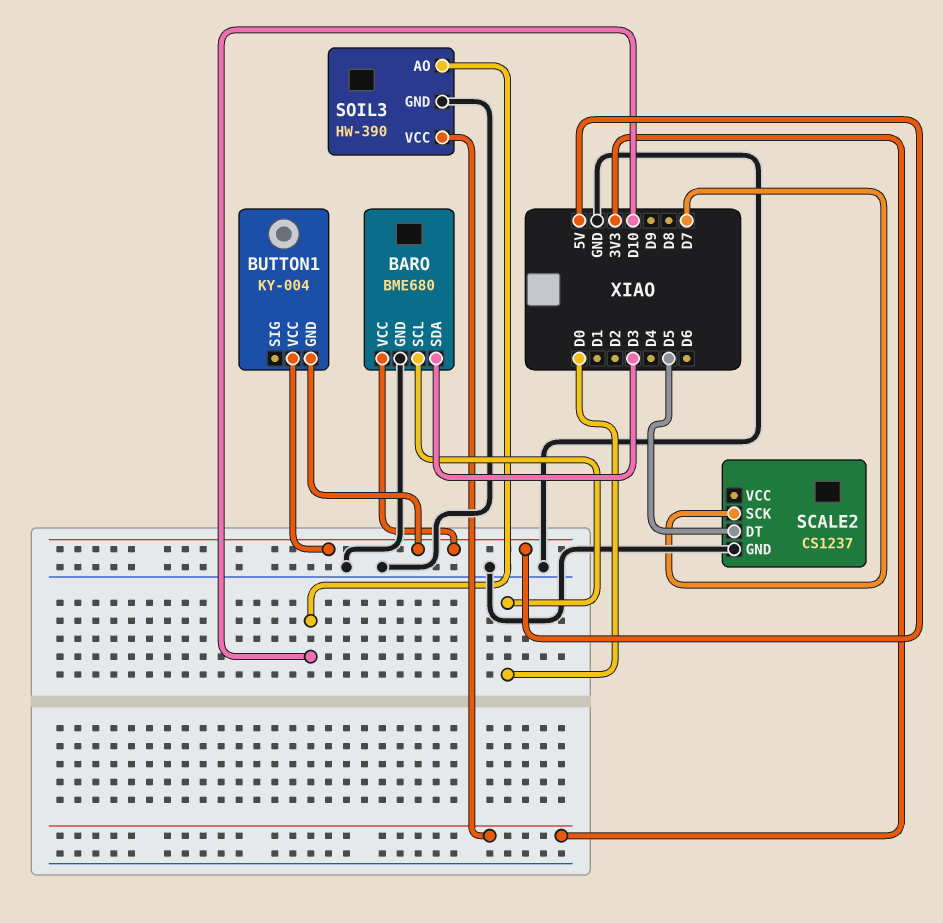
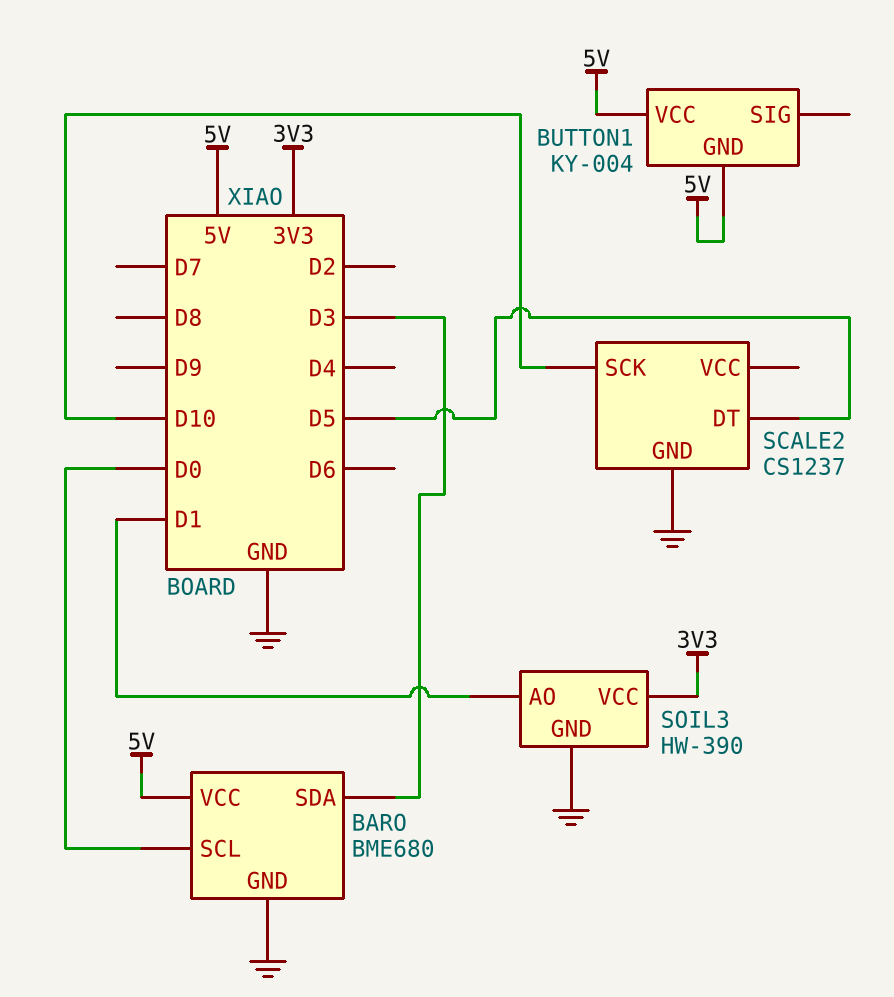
SCALE2 pin SCK: D7 -> D10
SOIL3 pin AO: D10 -> D1

